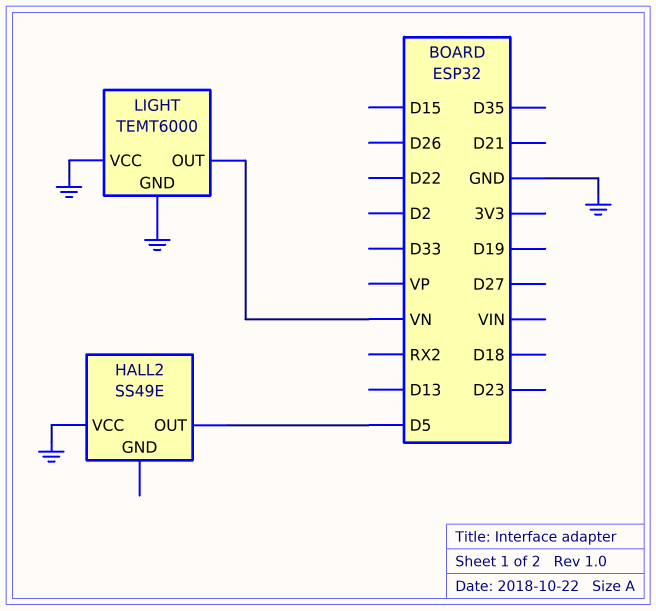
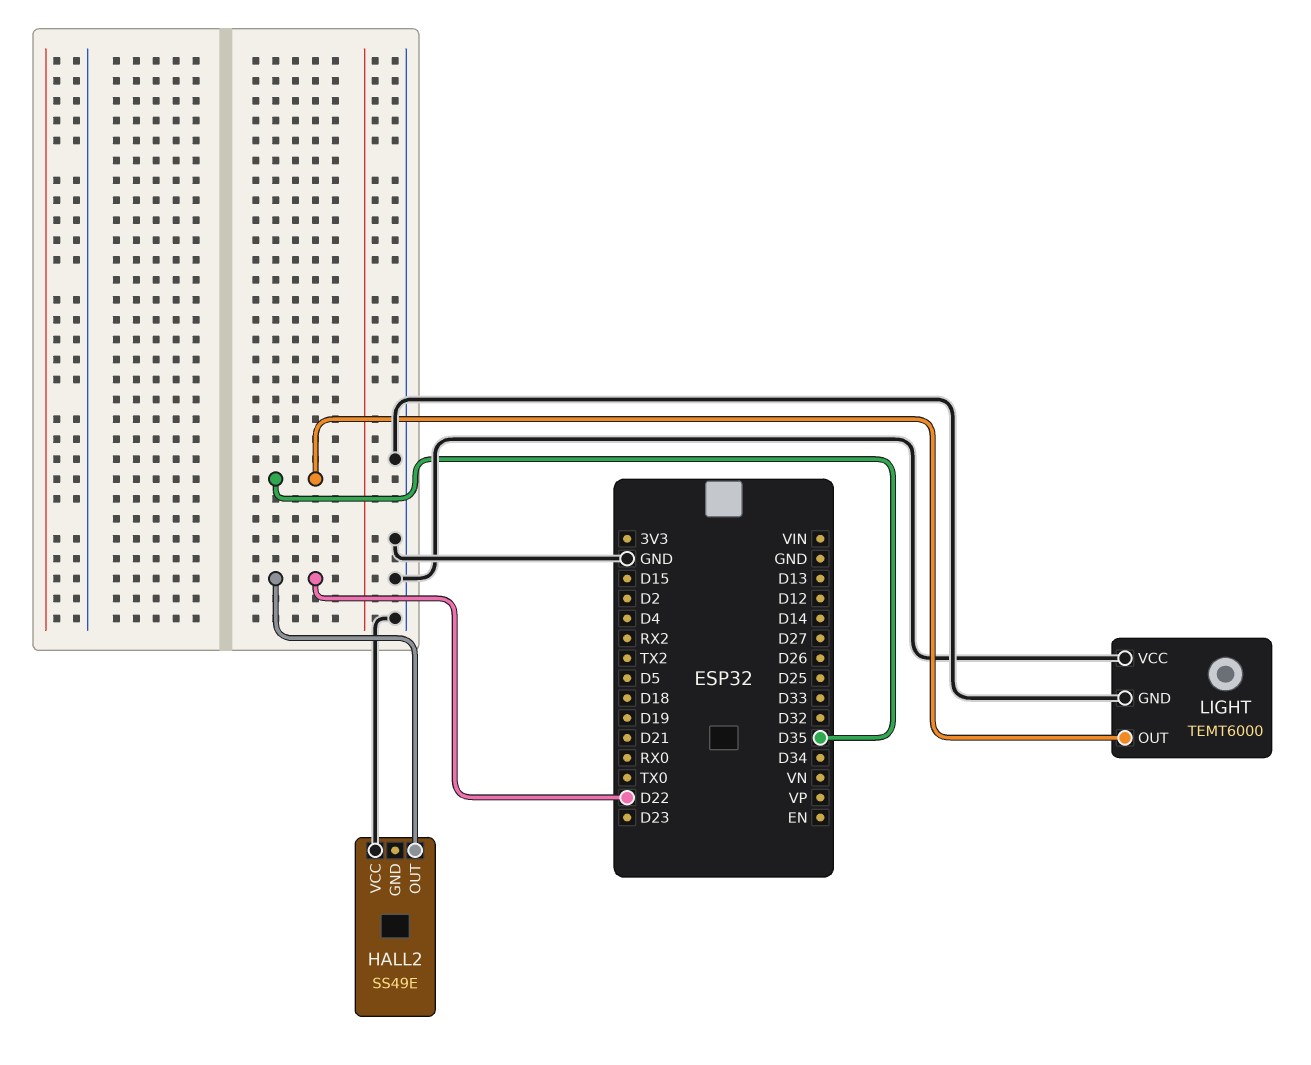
HALL2 pin OUT: D5 -> D22
LIGHT pin OUT: VN -> D35

